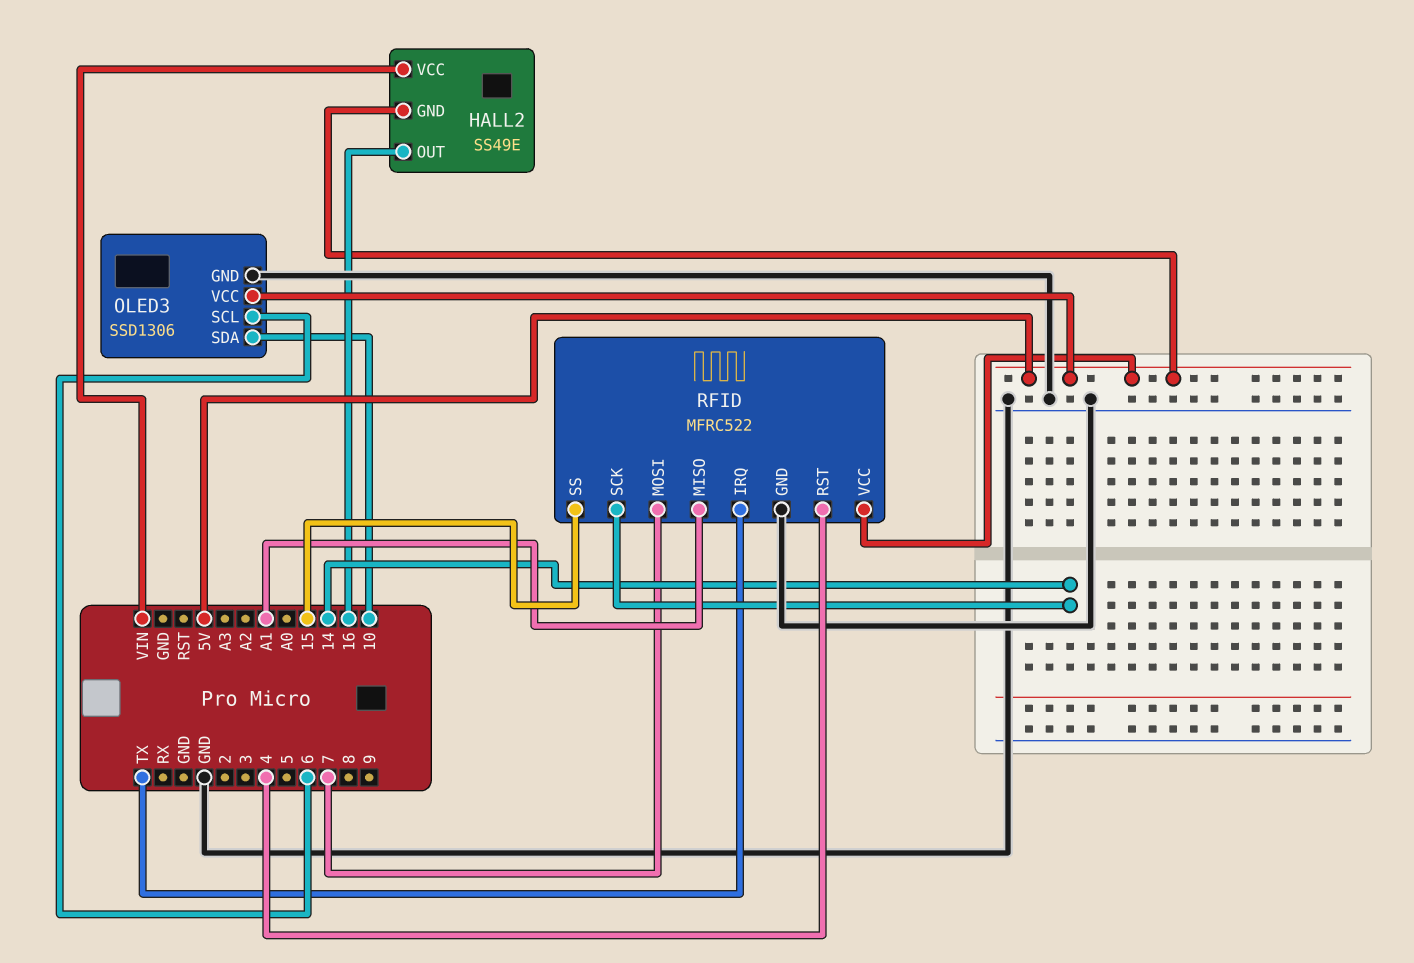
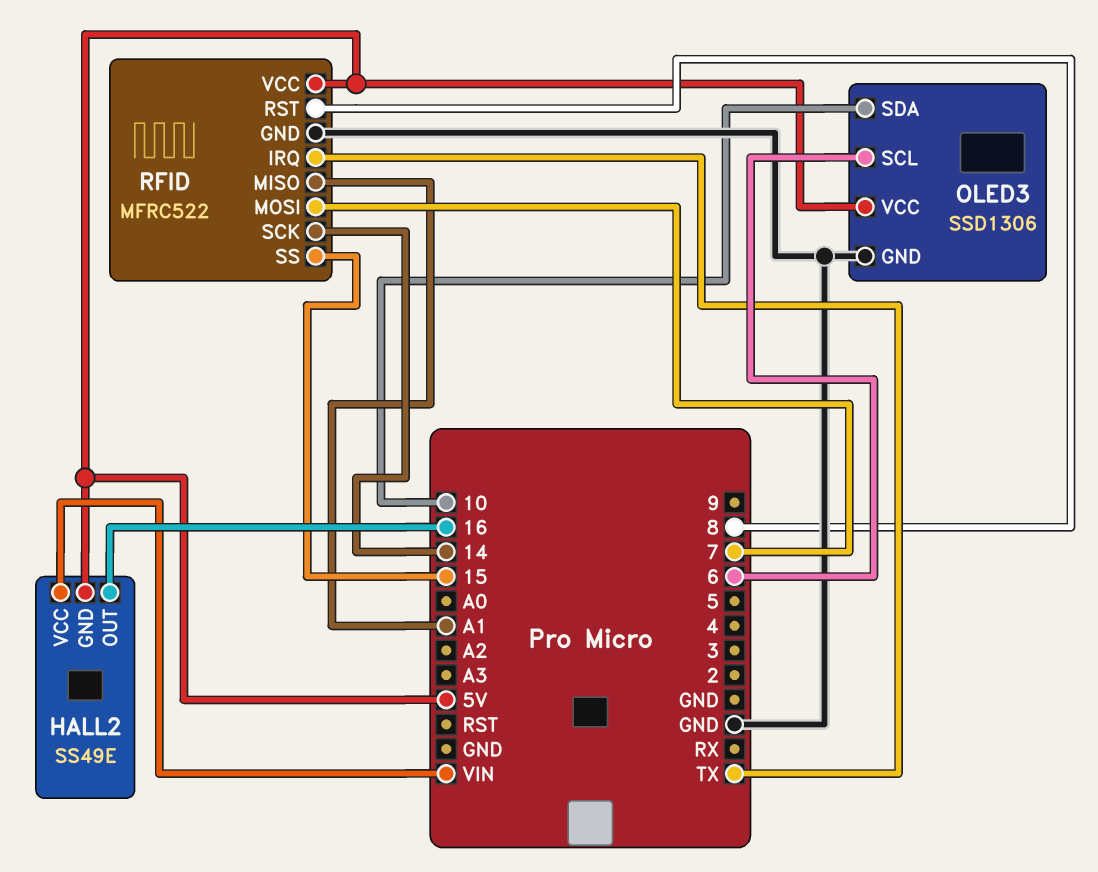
RFID pin RST: 4 -> 8

